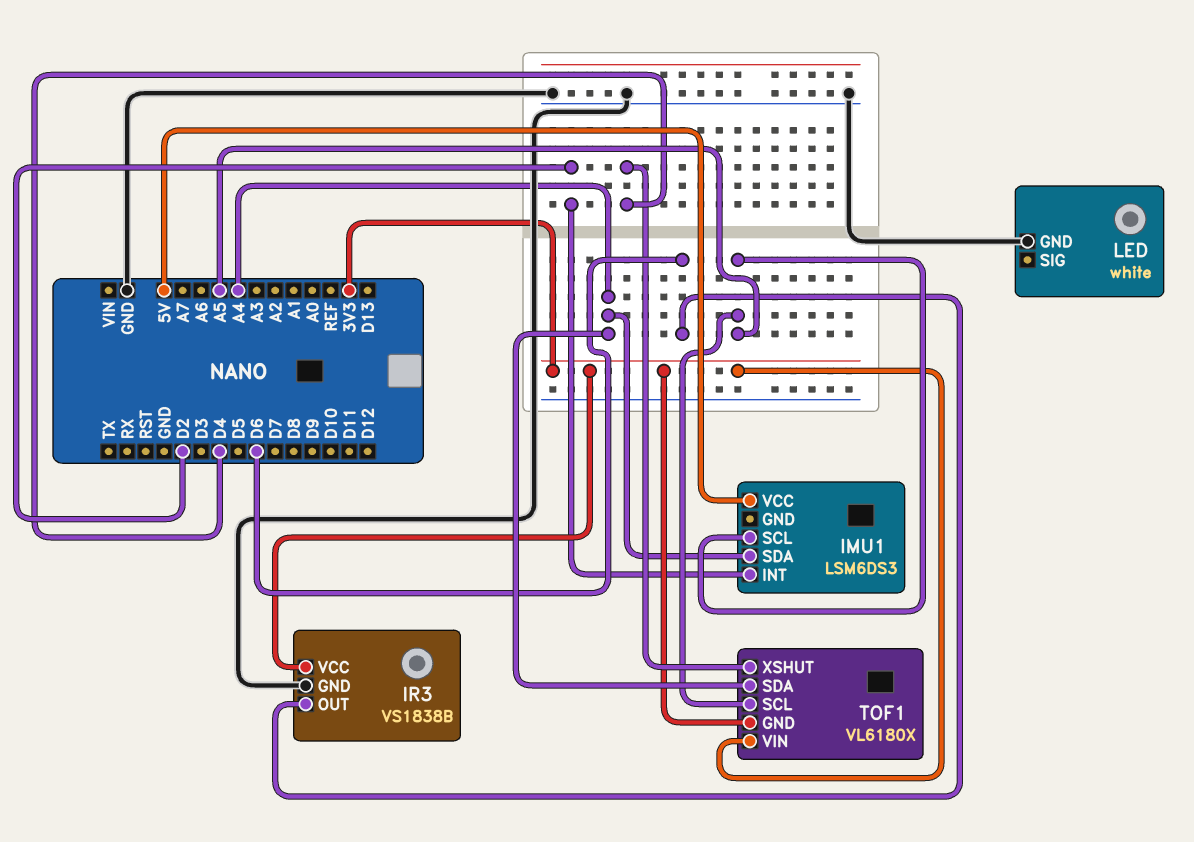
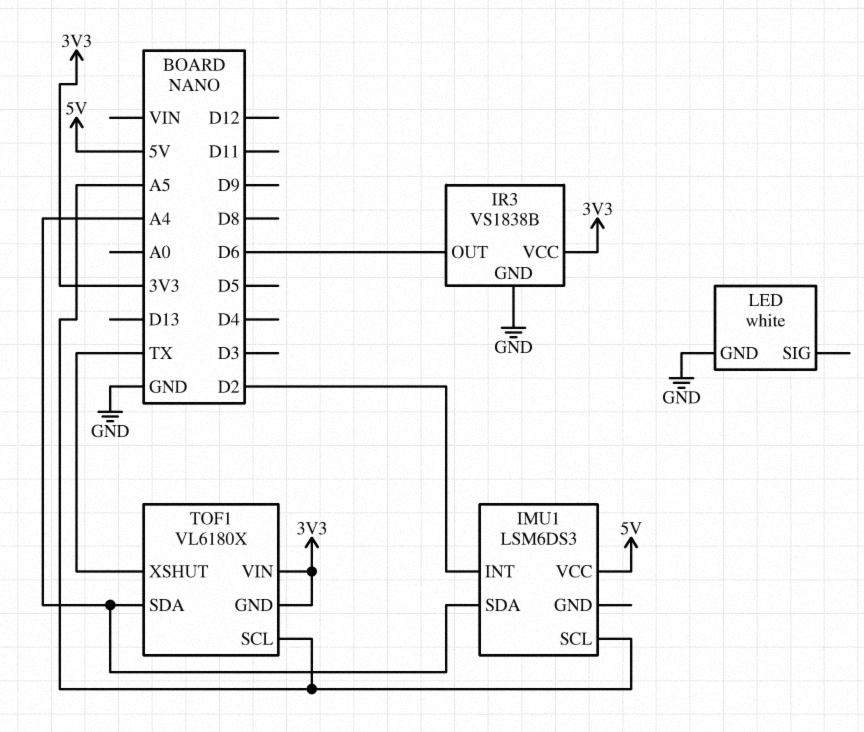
TOF1 pin XSHUT: D4 -> TX

